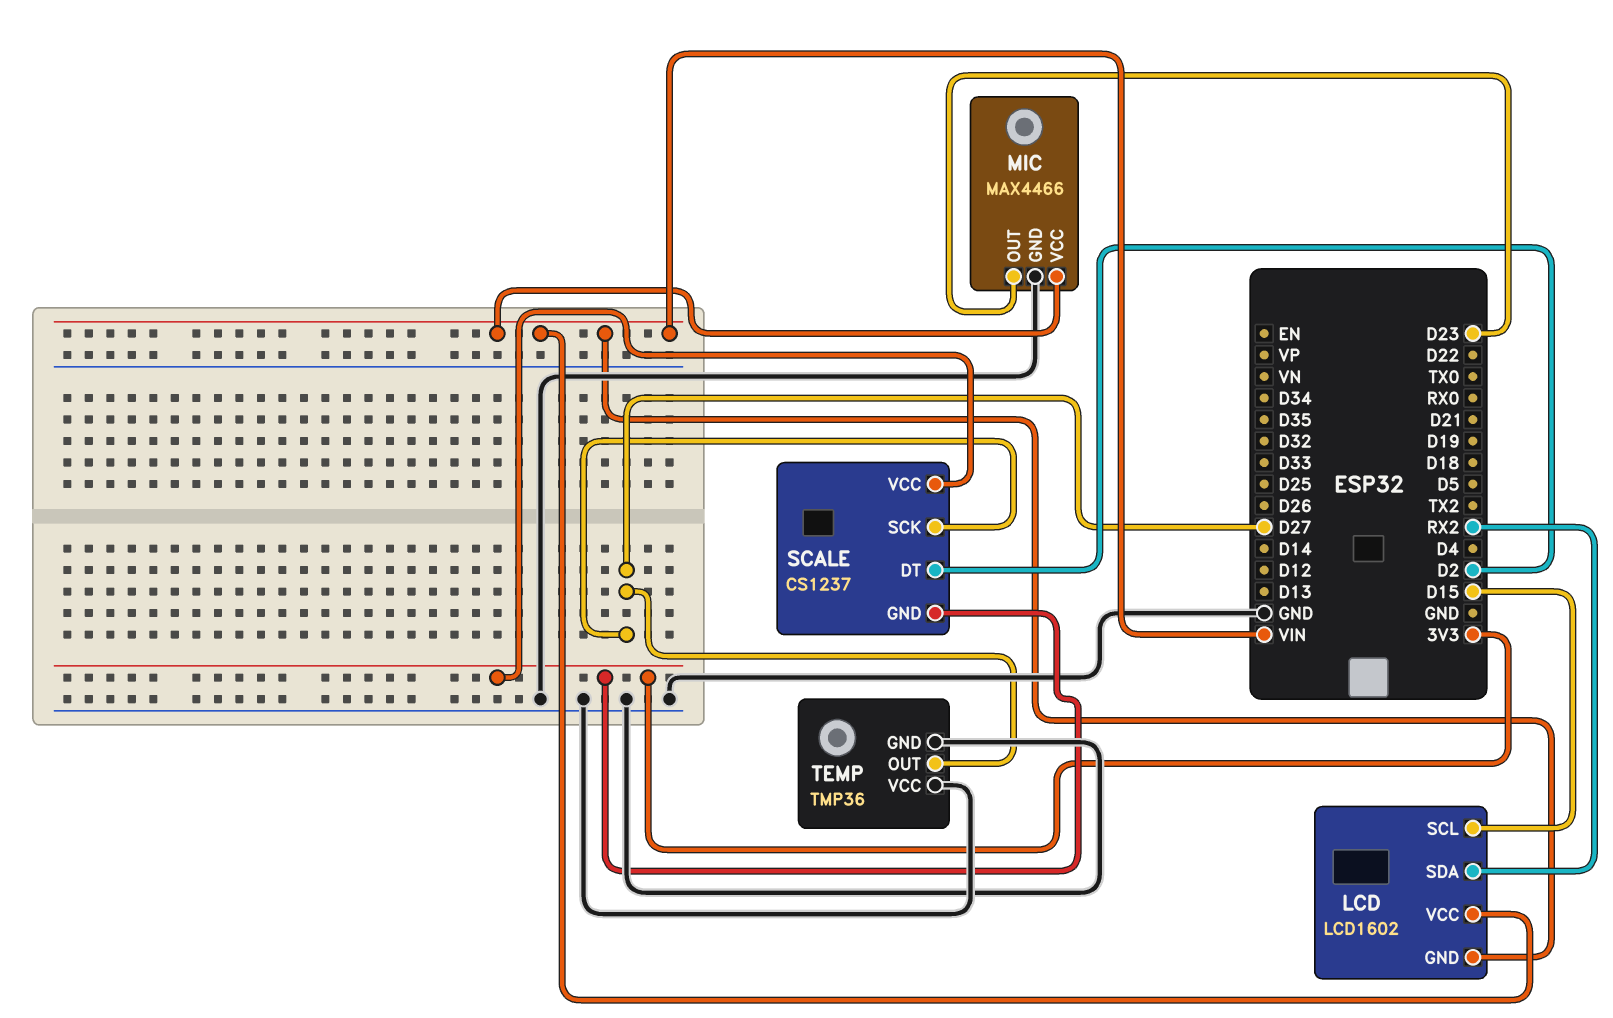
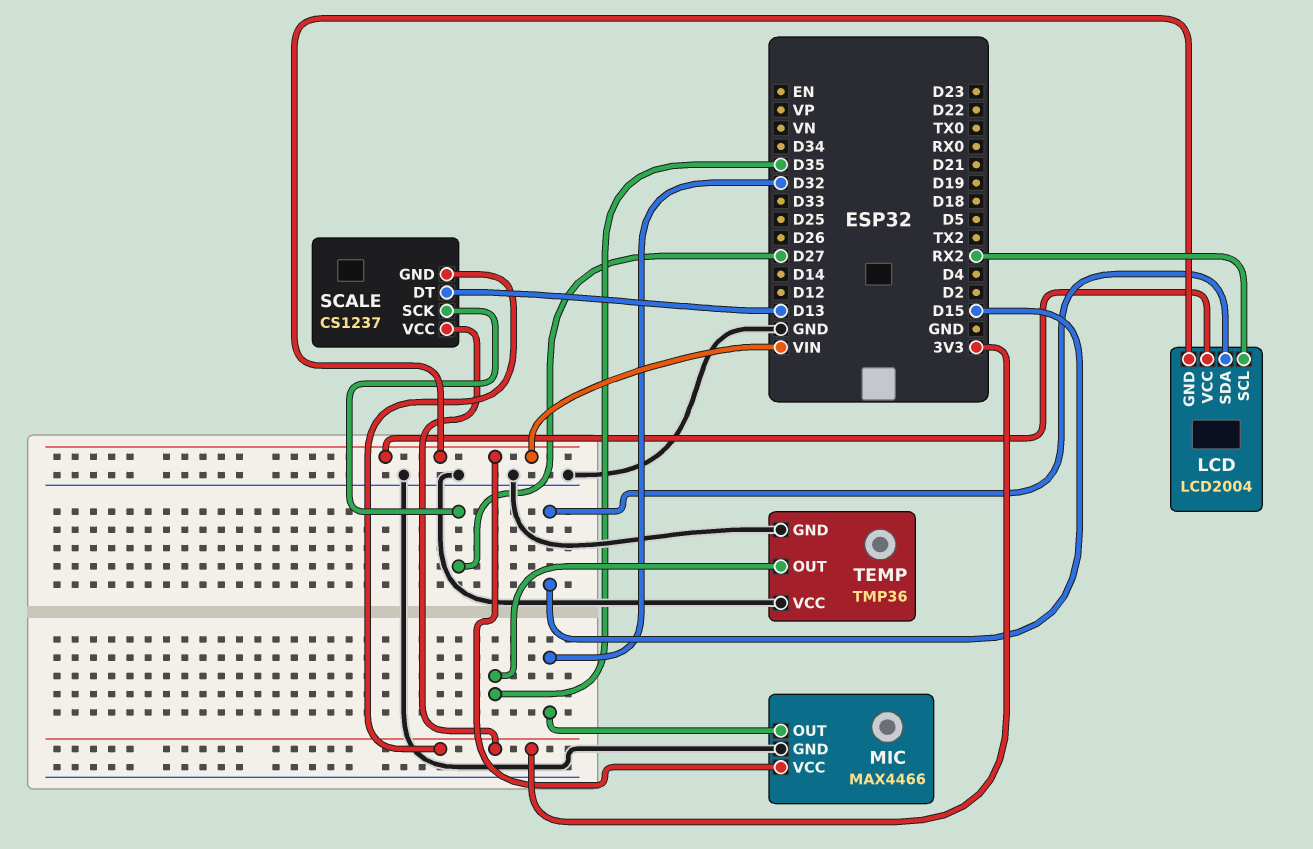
LCD: LCD1602 -> LCD2004
LCD pin SCL: D15 -> RX2
LCD pin SDA: RX2 -> D15
MIC pin OUT: D23 -> D32
SCALE pin DT: D2 -> D13
TEMP pin OUT: D27 -> D35

